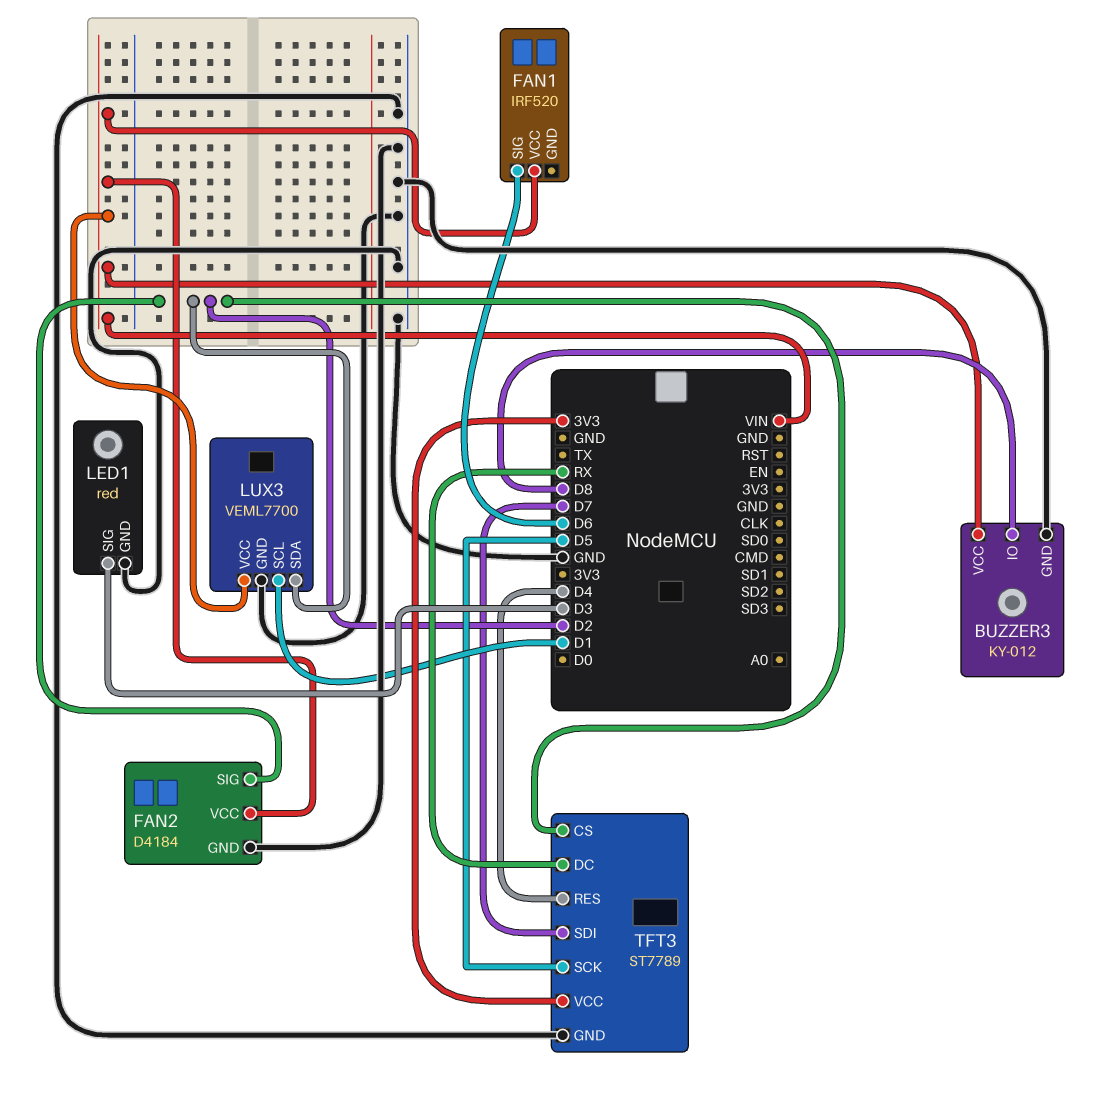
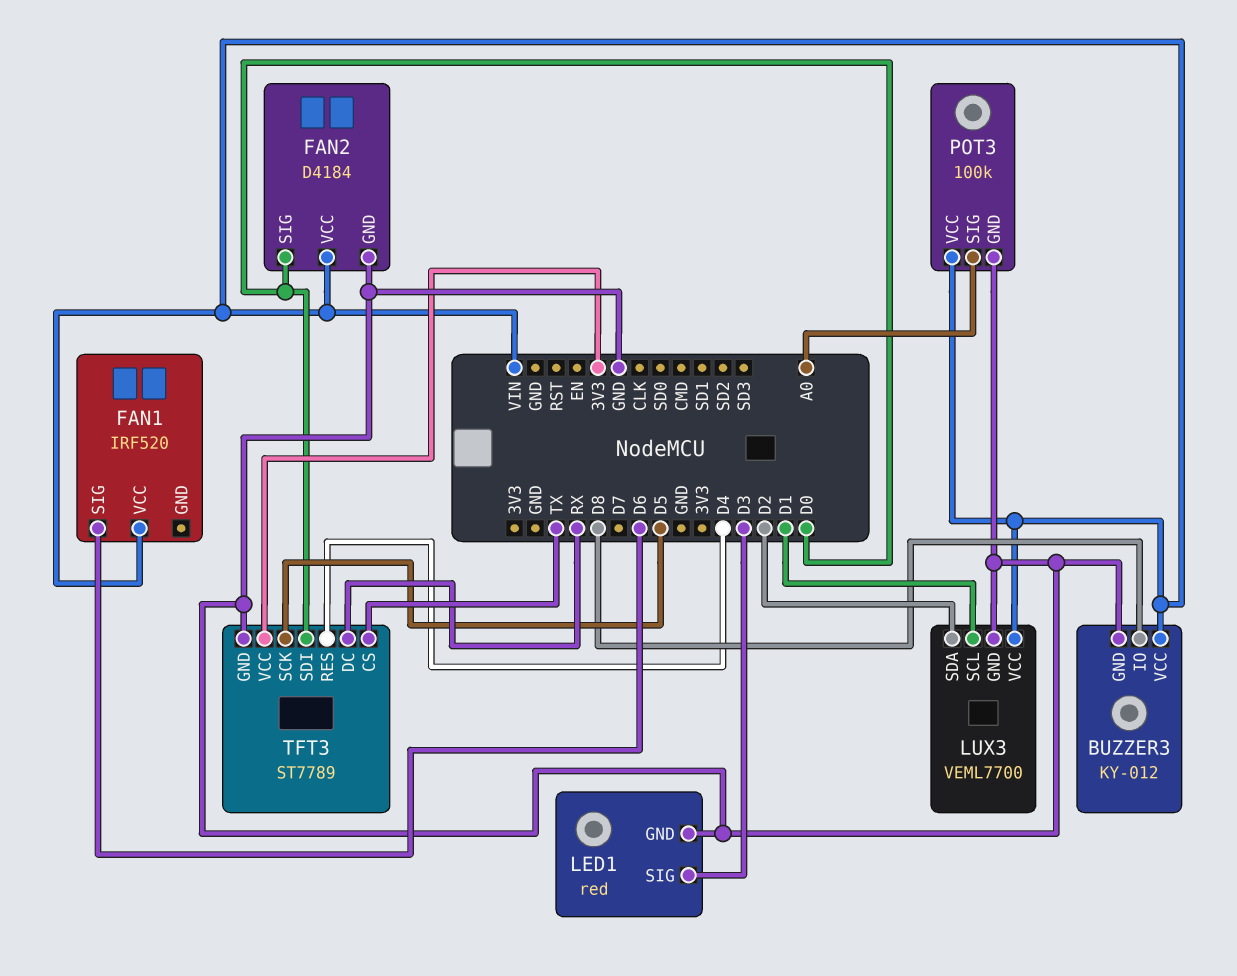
FAN2 pin SIG: D2 -> D0
POT3: none -> 100k
POT3 pin GND: none -> GND
POT3 pin SIG: none -> A0
POT3 pin VCC: none -> VIN
TFT3 pin CS: D2 -> TX
TFT3 pin SDI: D7 -> D0

